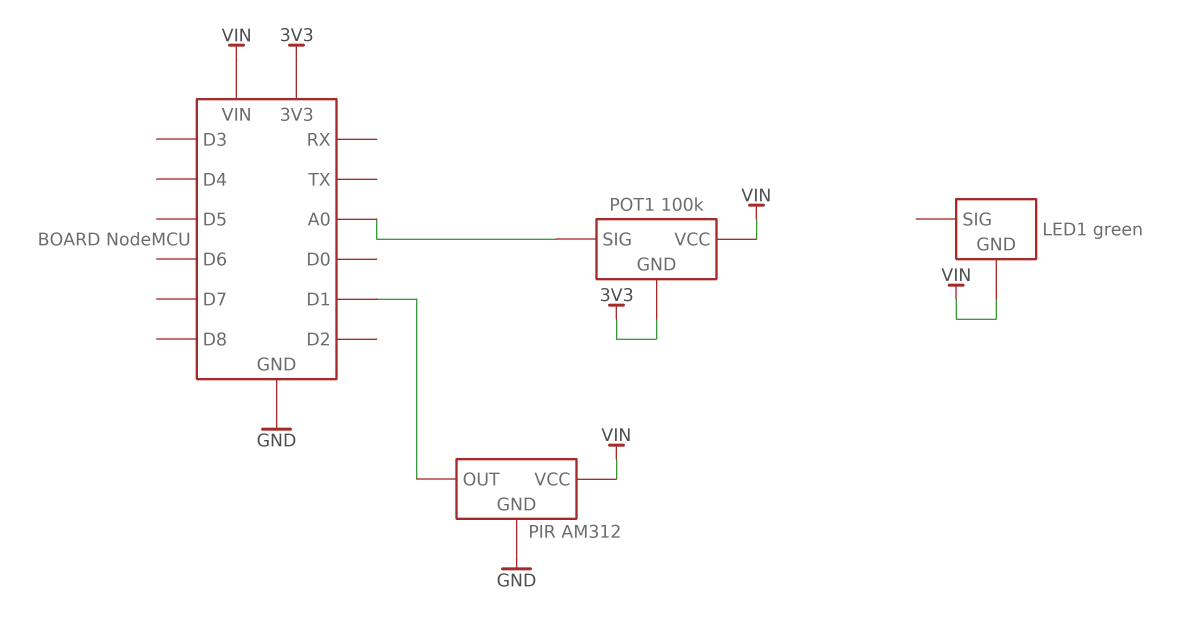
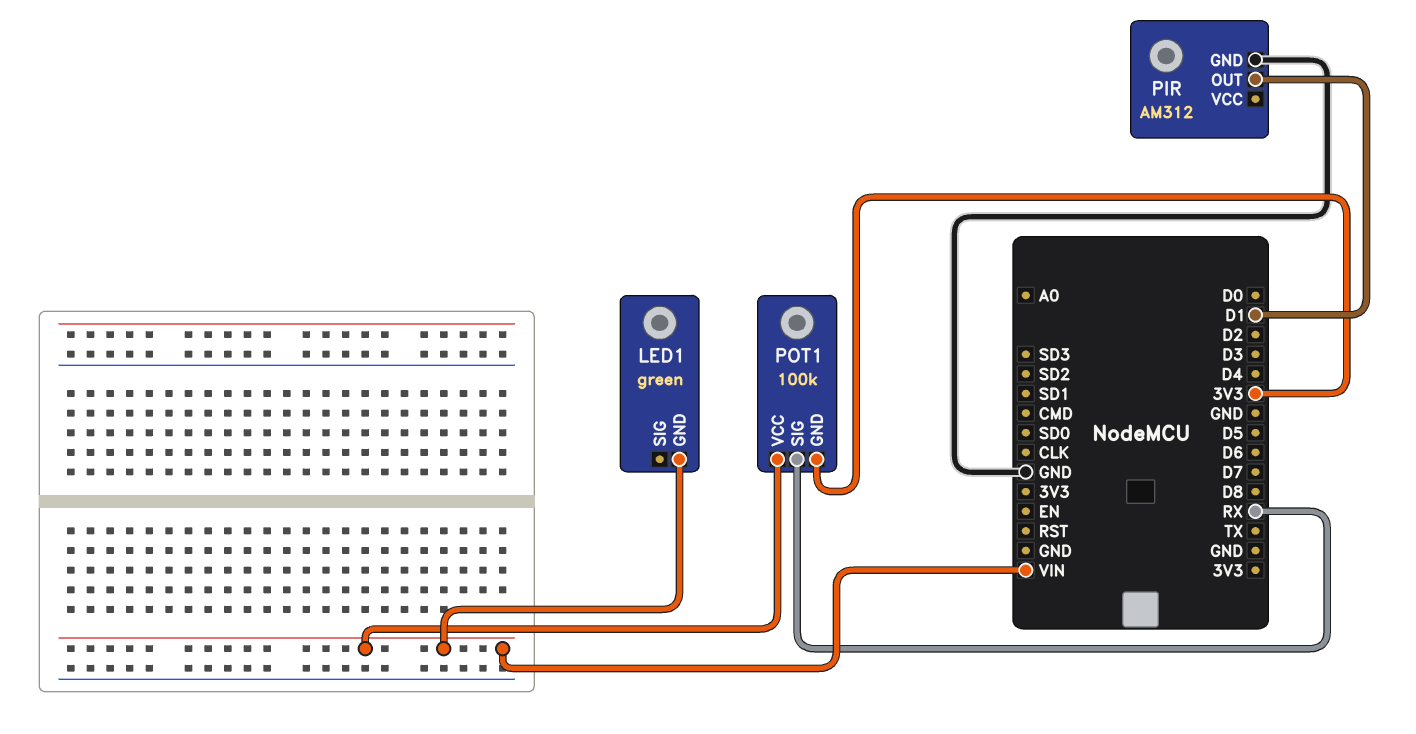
PIR pin VCC: VIN -> none
POT1 pin SIG: A0 -> RX

